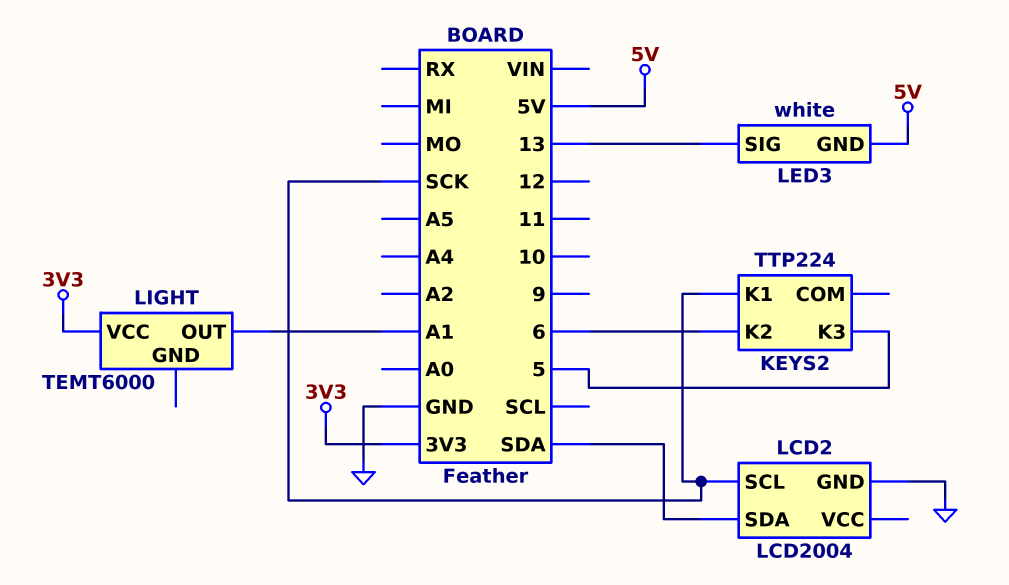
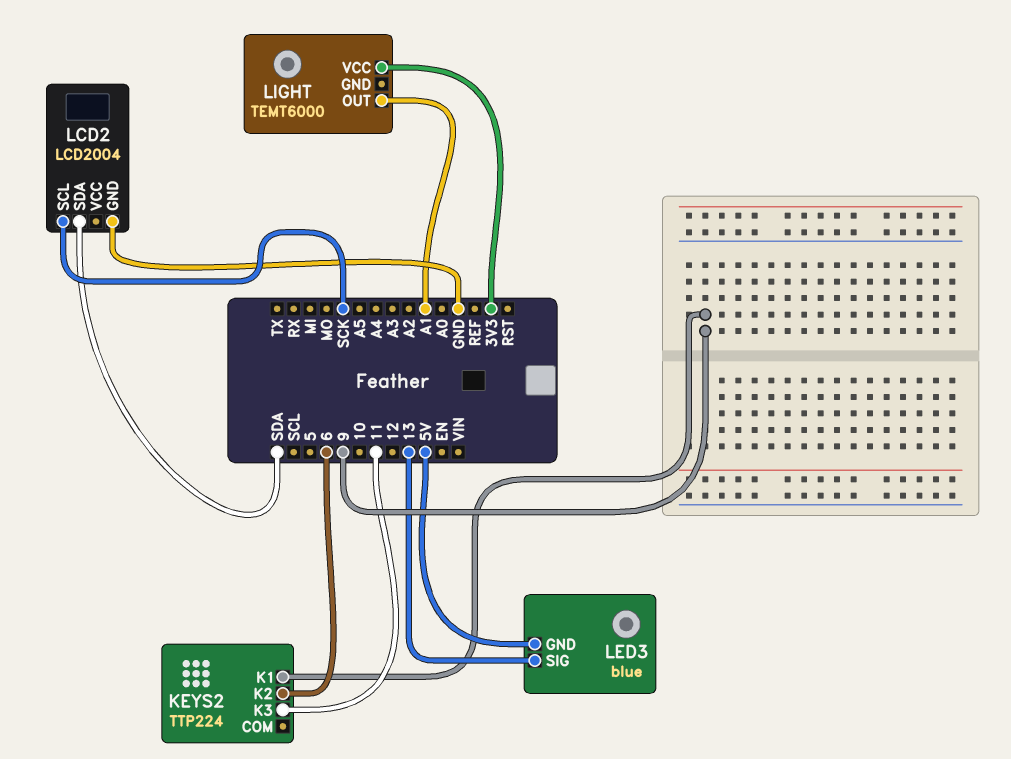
KEYS2 pin K1: SCK -> 9
KEYS2 pin K3: 5 -> 11
LED3: white -> blue

